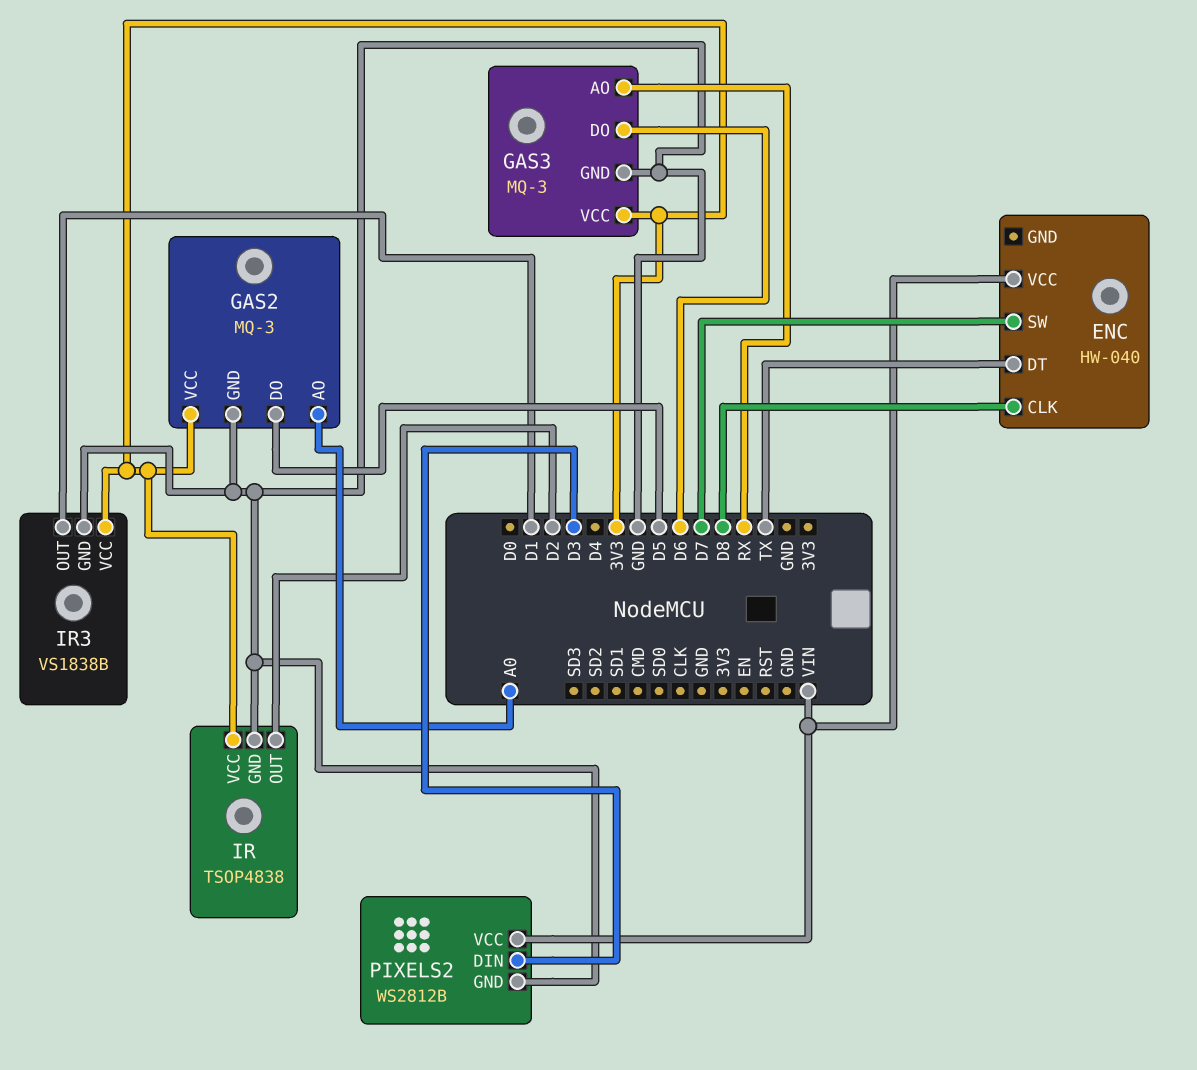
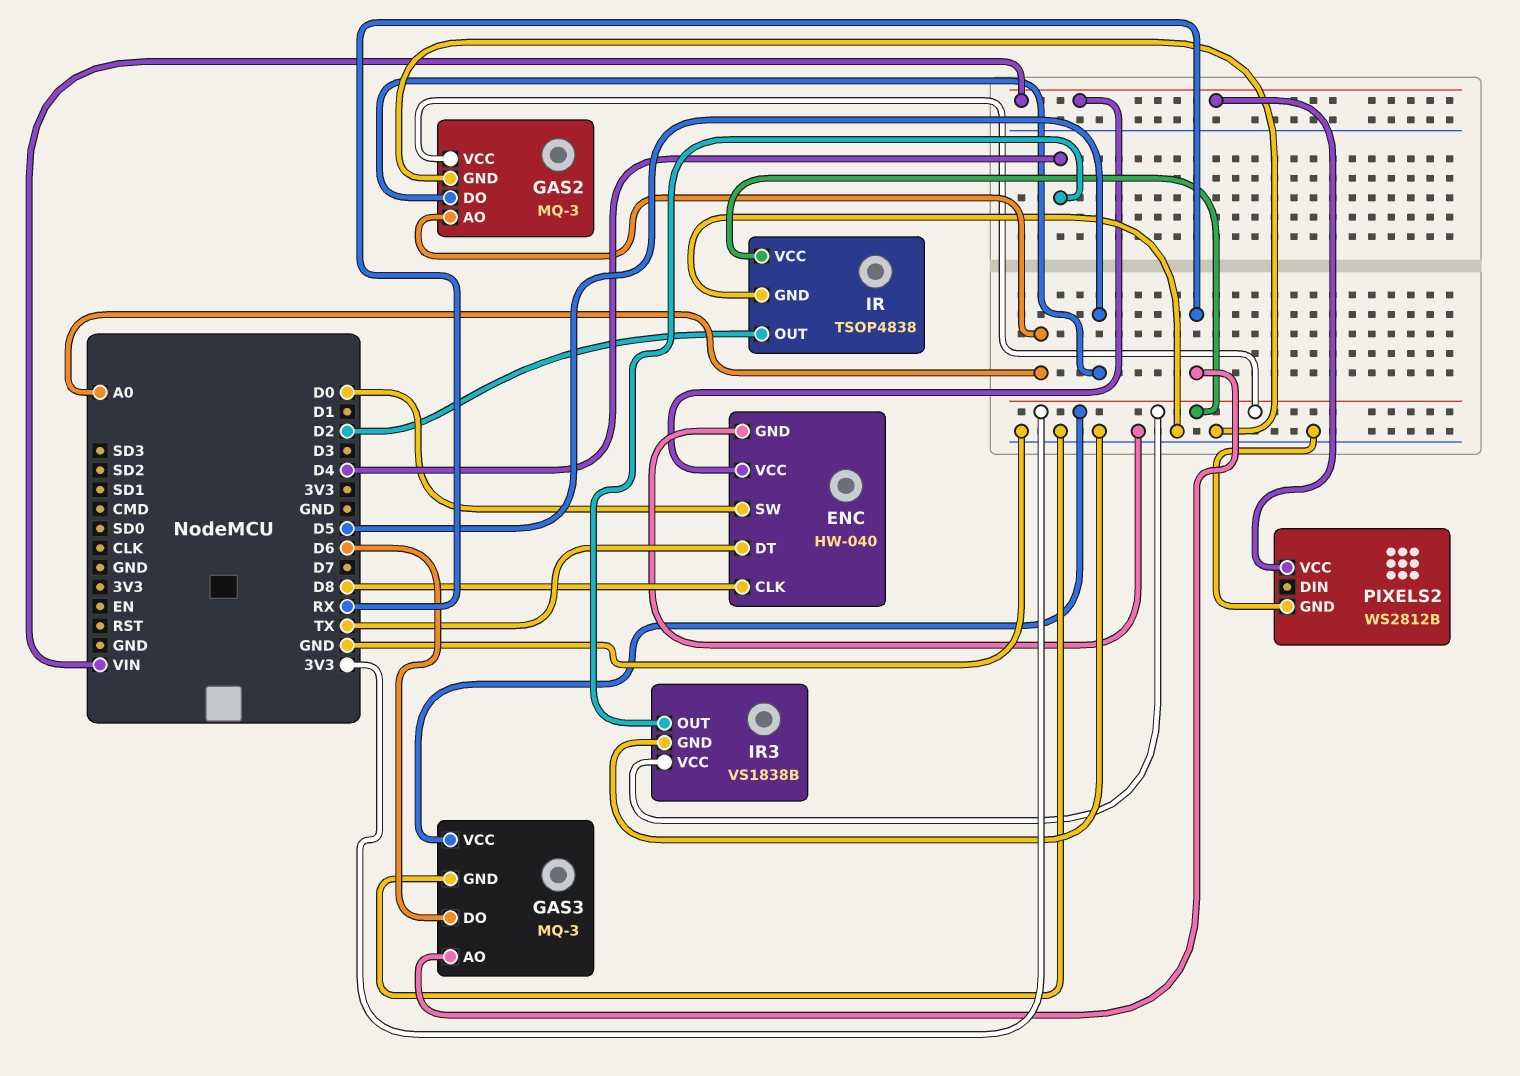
ENC pin GND: none -> GND
ENC pin SW: D7 -> D0
IR3 pin OUT: D1 -> D4
PIXELS2 pin DIN: D3 -> none

